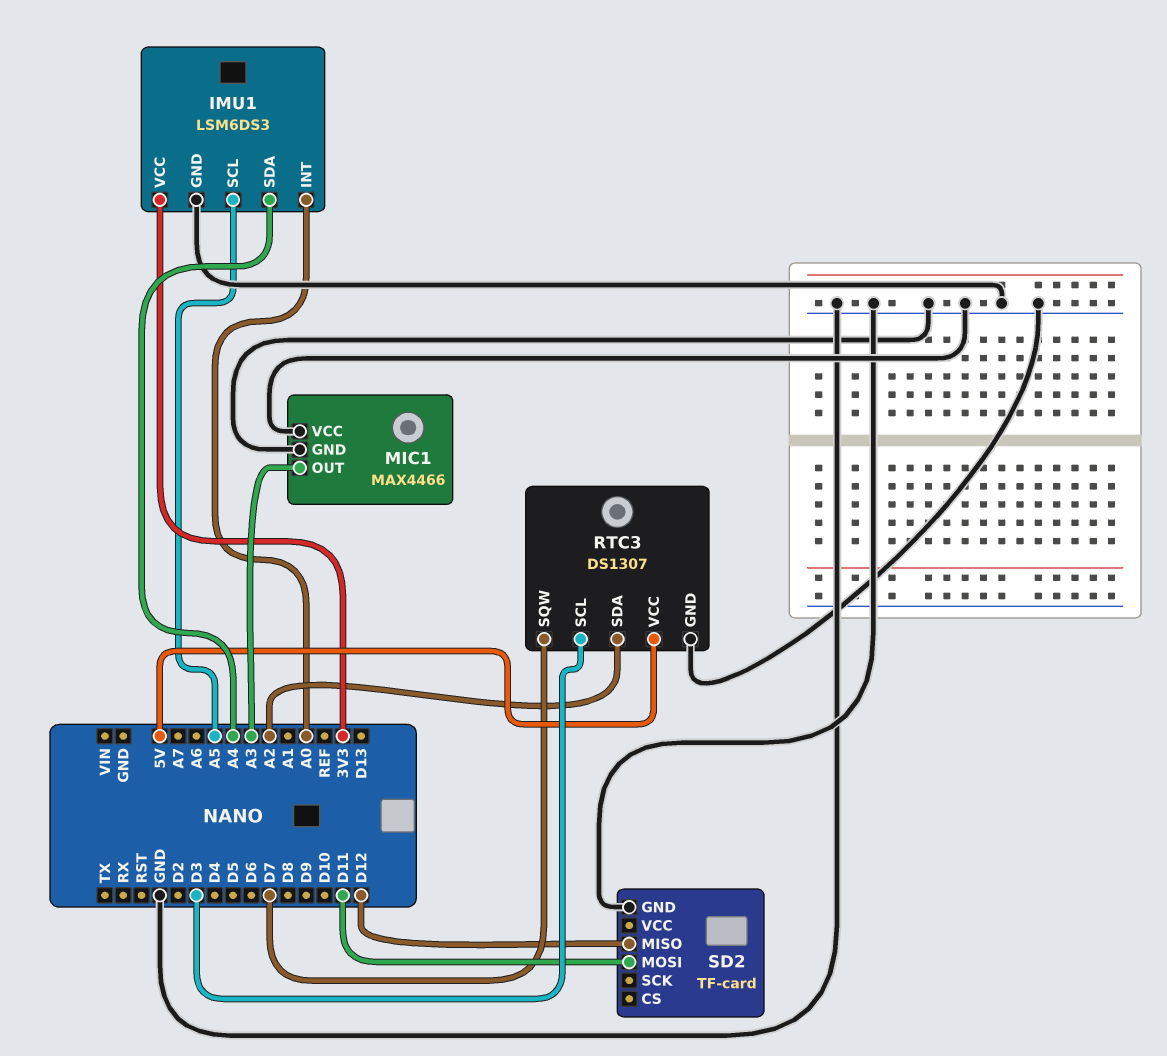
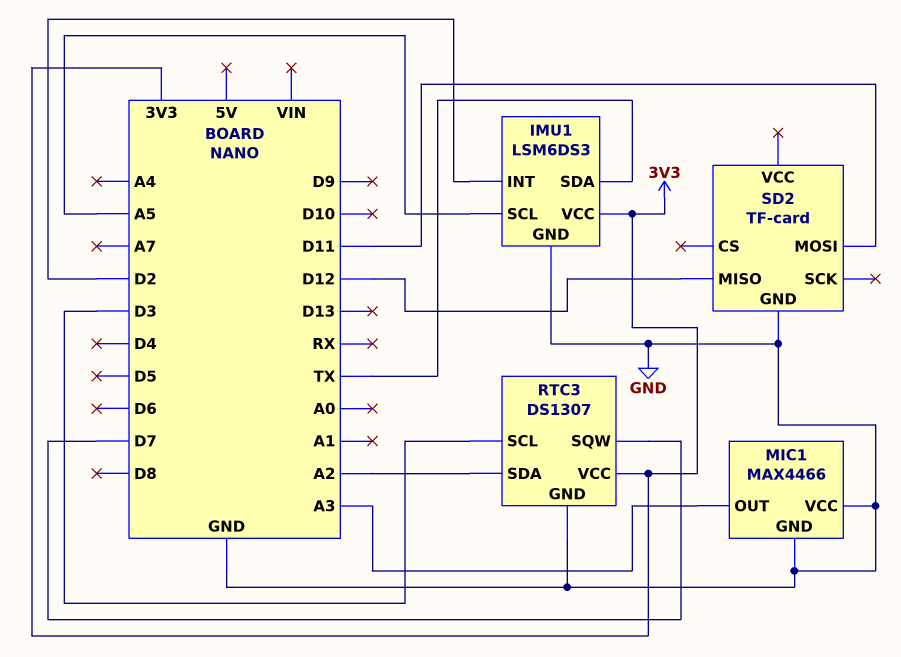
IMU1 pin INT: A0 -> D2
IMU1 pin SDA: A4 -> TX
RTC3 pin VCC: 5V -> 3V3

